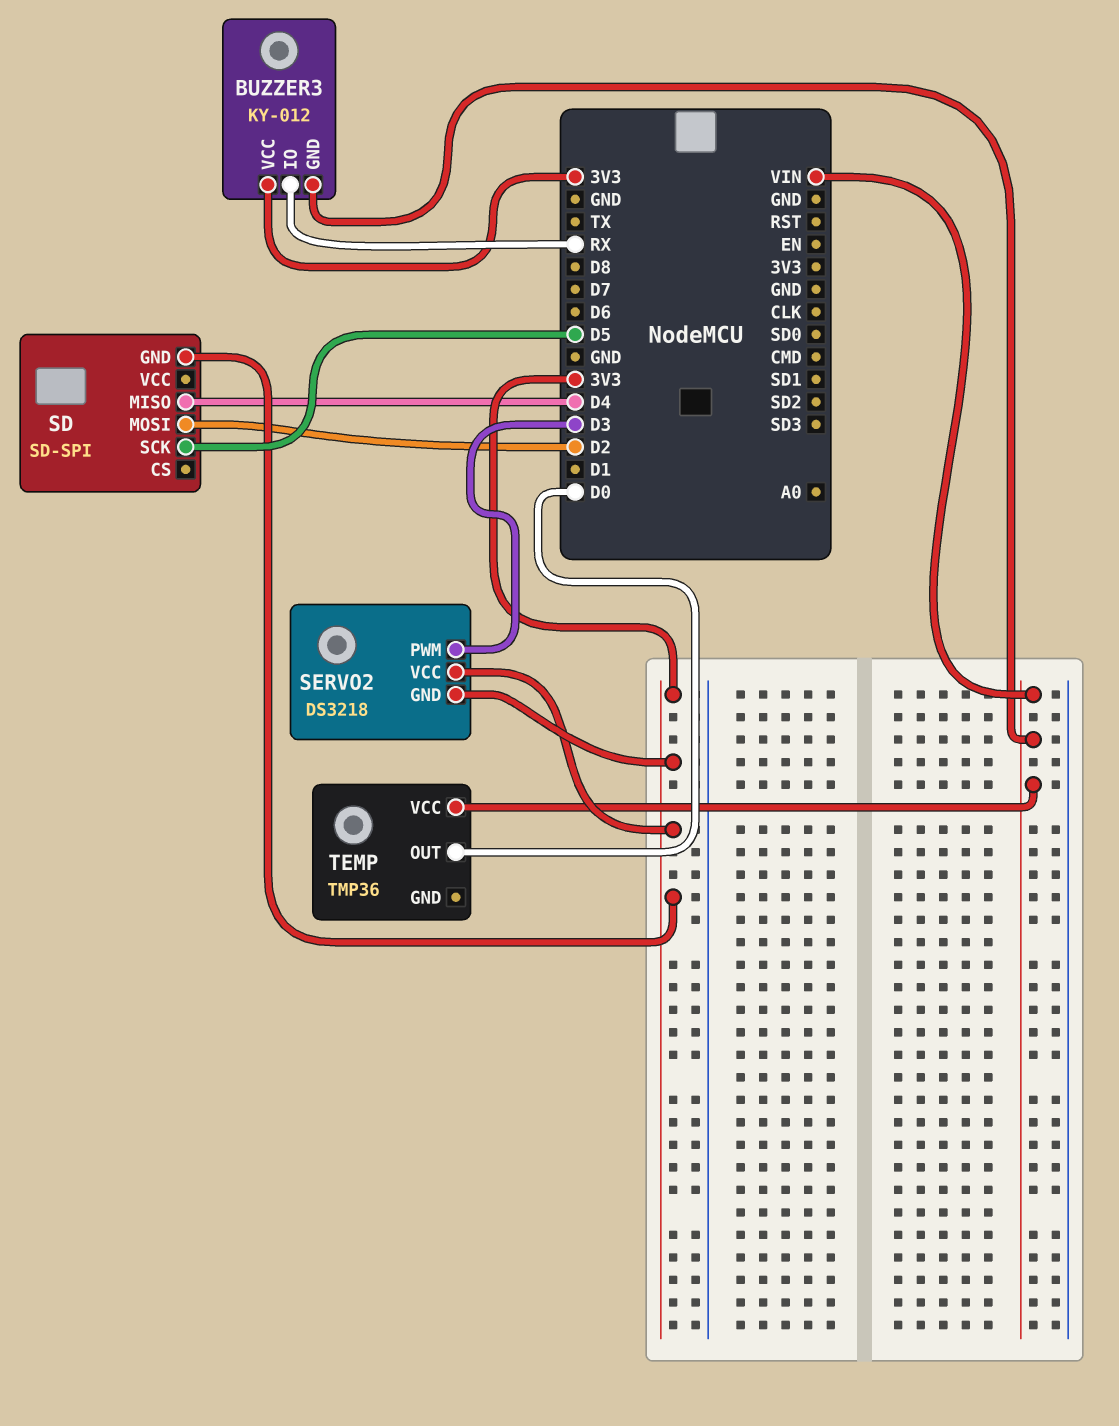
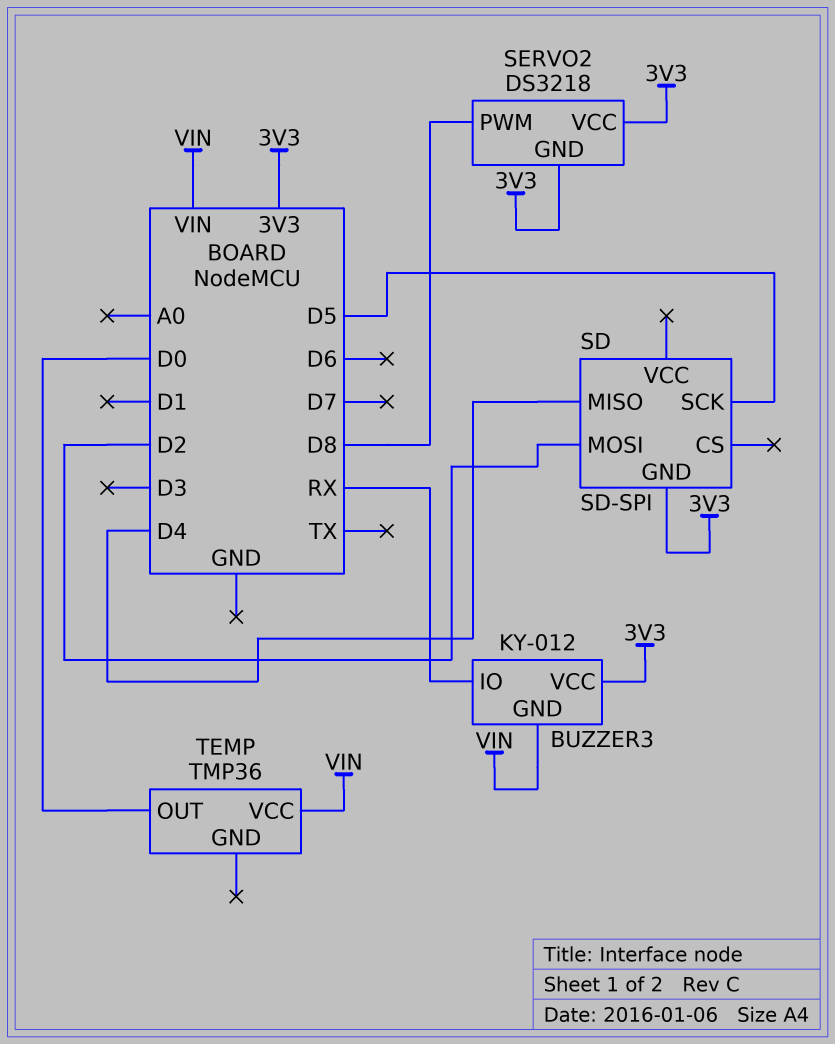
SERVO2 pin PWM: D3 -> D8

